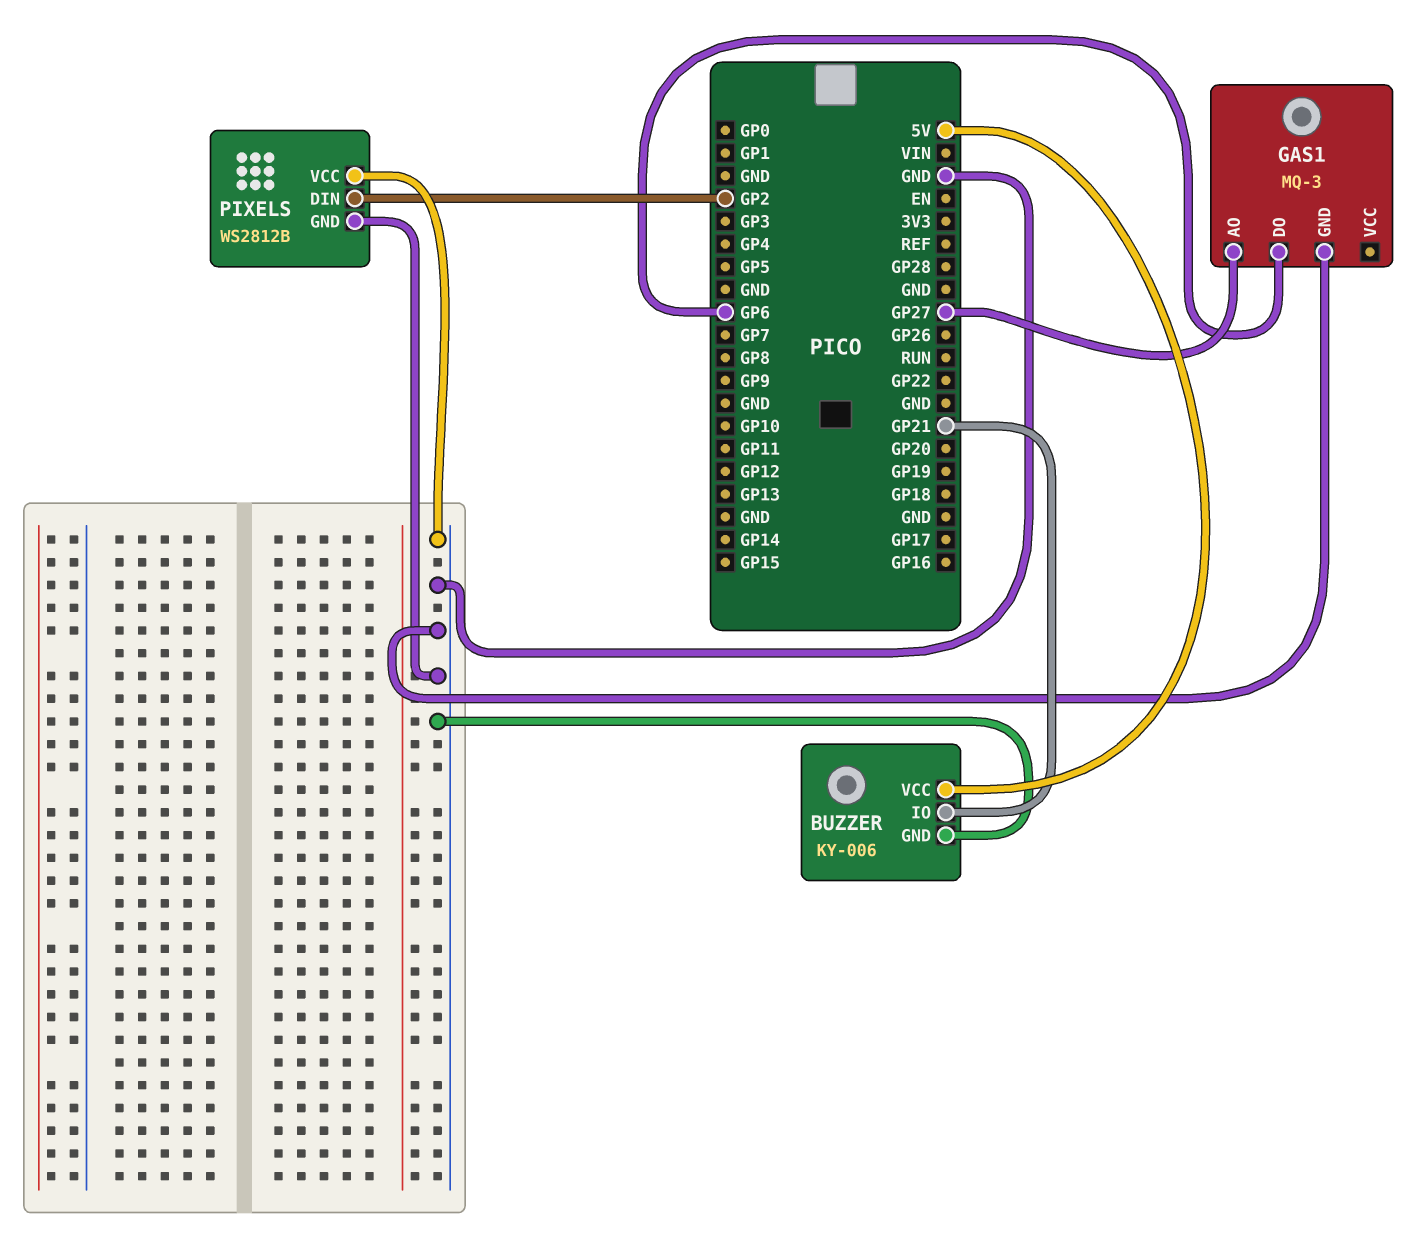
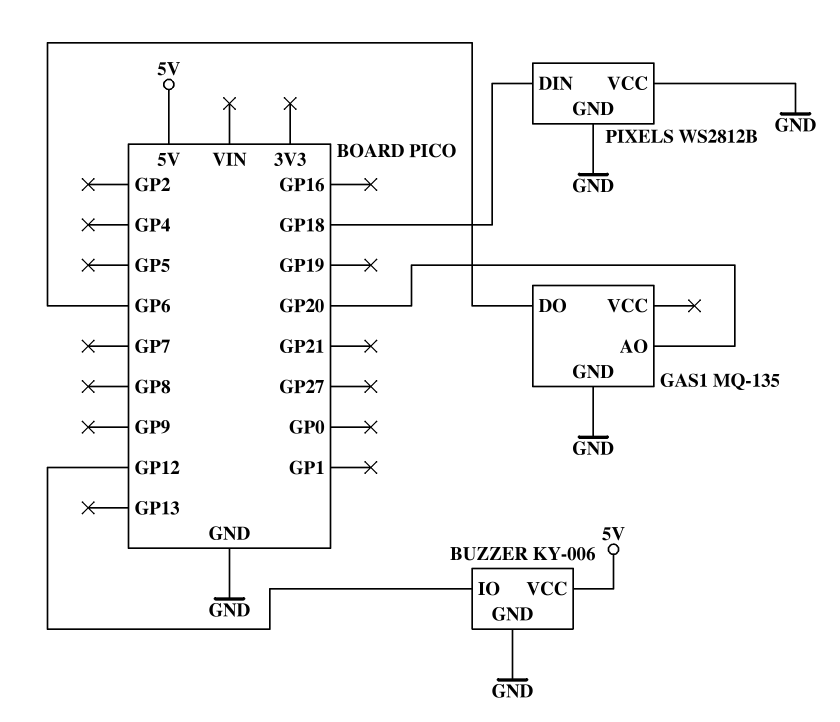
BUZZER pin IO: GP21 -> GP12
GAS1: MQ-3 -> MQ-135
GAS1 pin AO: GP27 -> GP20
PIXELS pin DIN: GP2 -> GP18

